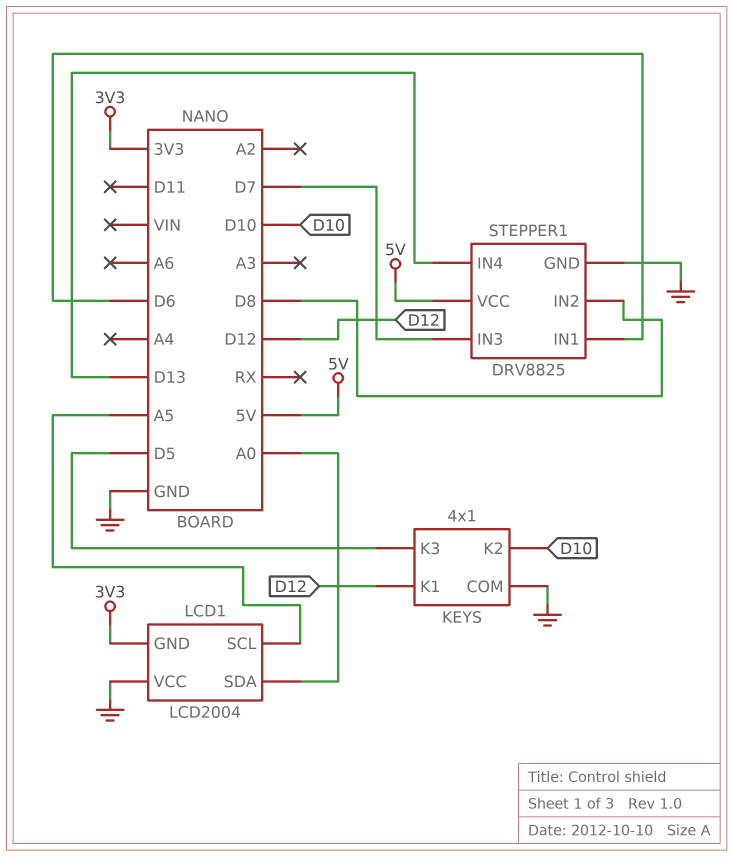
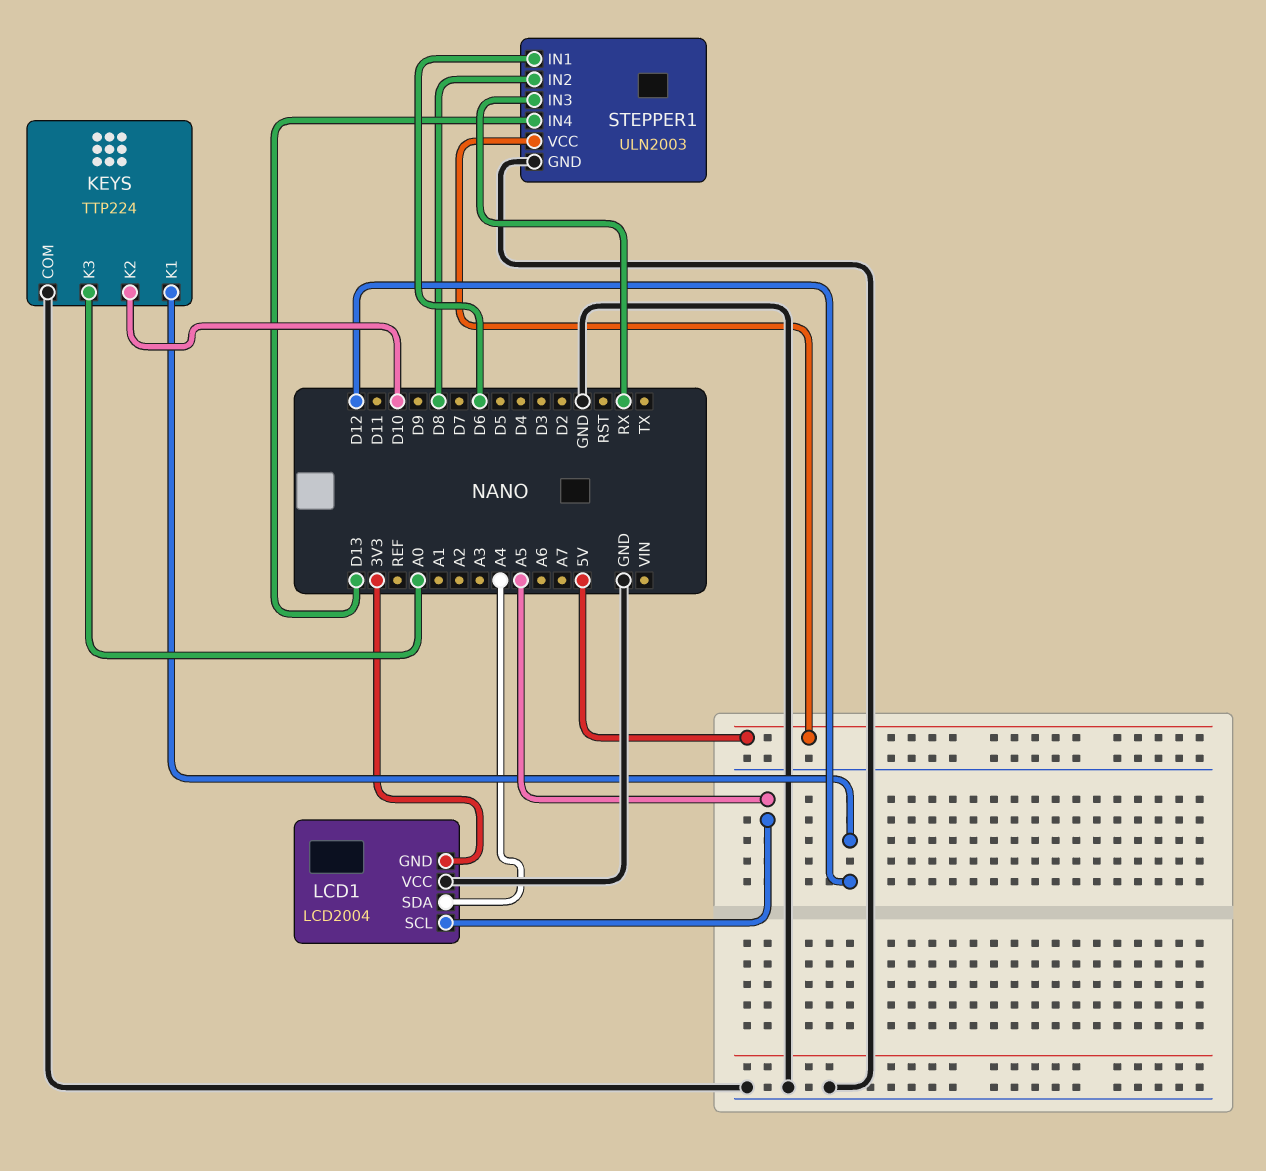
KEYS: 4x1 -> TTP224
KEYS pin K3: D5 -> A0
LCD1 pin SDA: A0 -> A4
STEPPER1: DRV8825 -> ULN2003
STEPPER1 pin IN3: D7 -> RX

